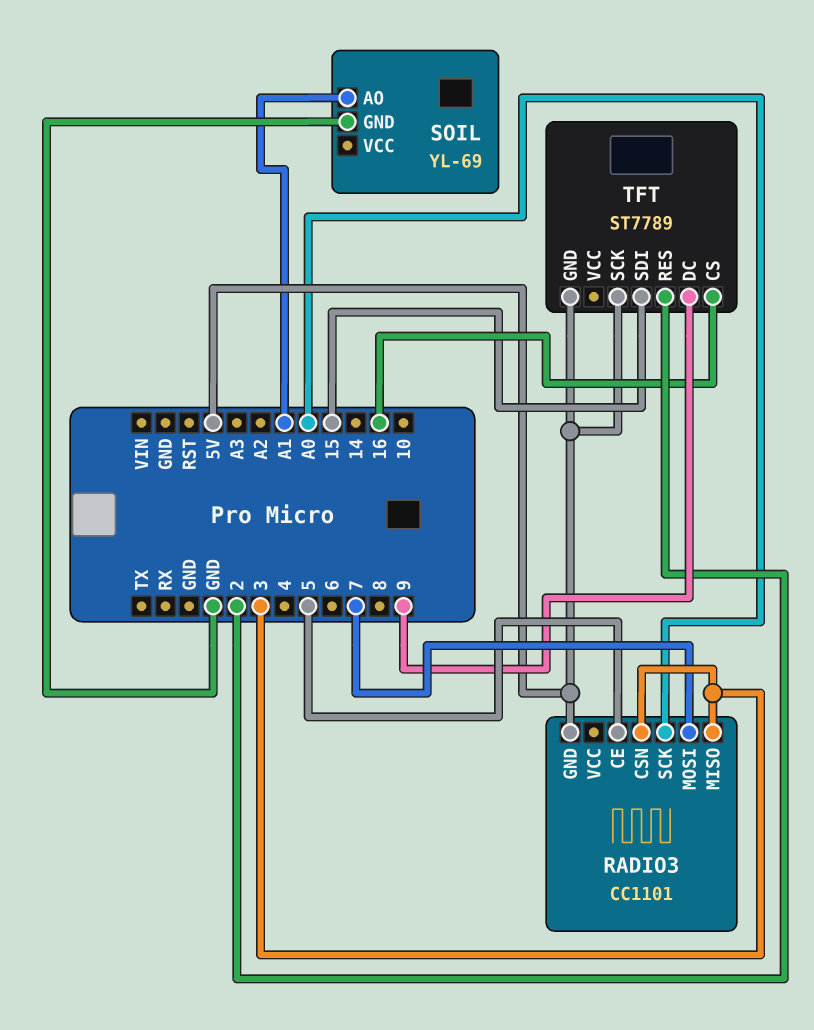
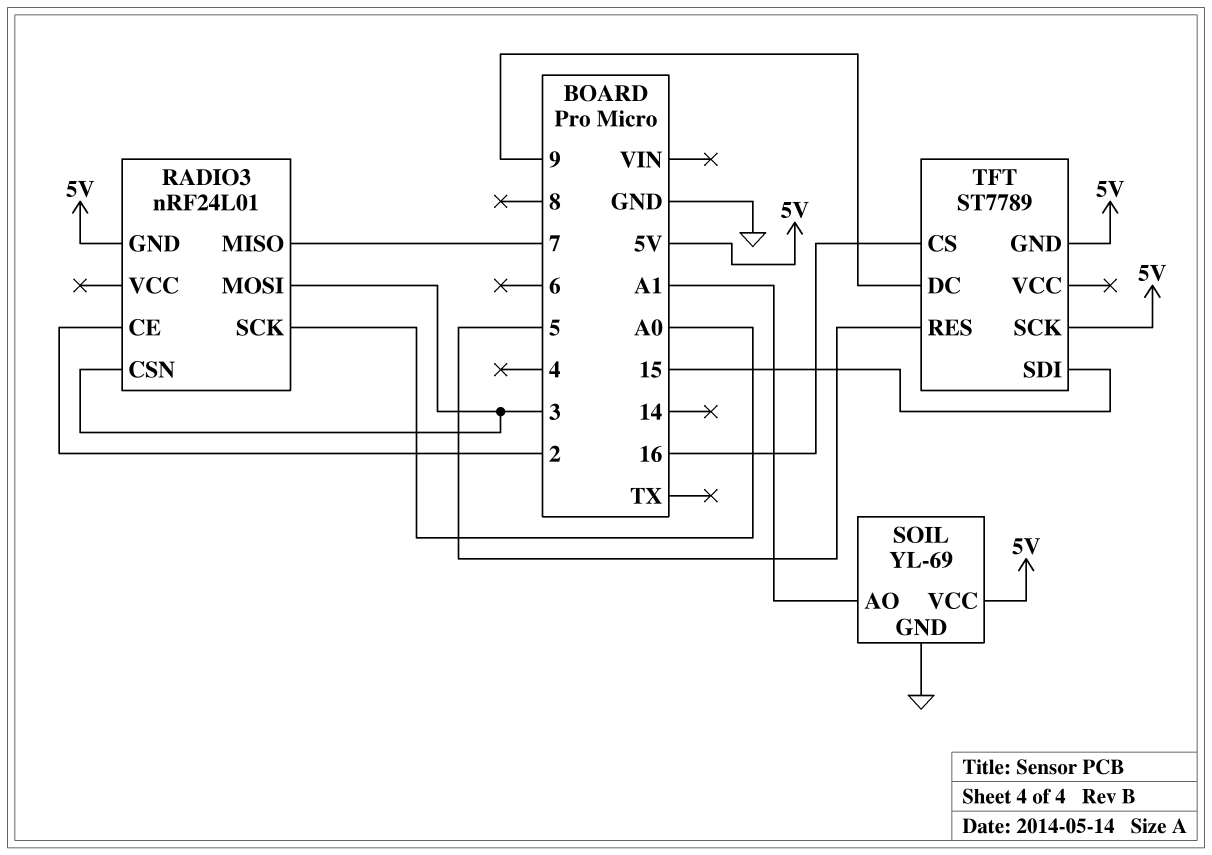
RADIO3: CC1101 -> nRF24L01
RADIO3 pin CE: 5 -> 2
RADIO3 pin MISO: 3 -> 7
RADIO3 pin MOSI: 7 -> 3
SOIL pin VCC: none -> 5V
TFT pin RES: 2 -> 5

